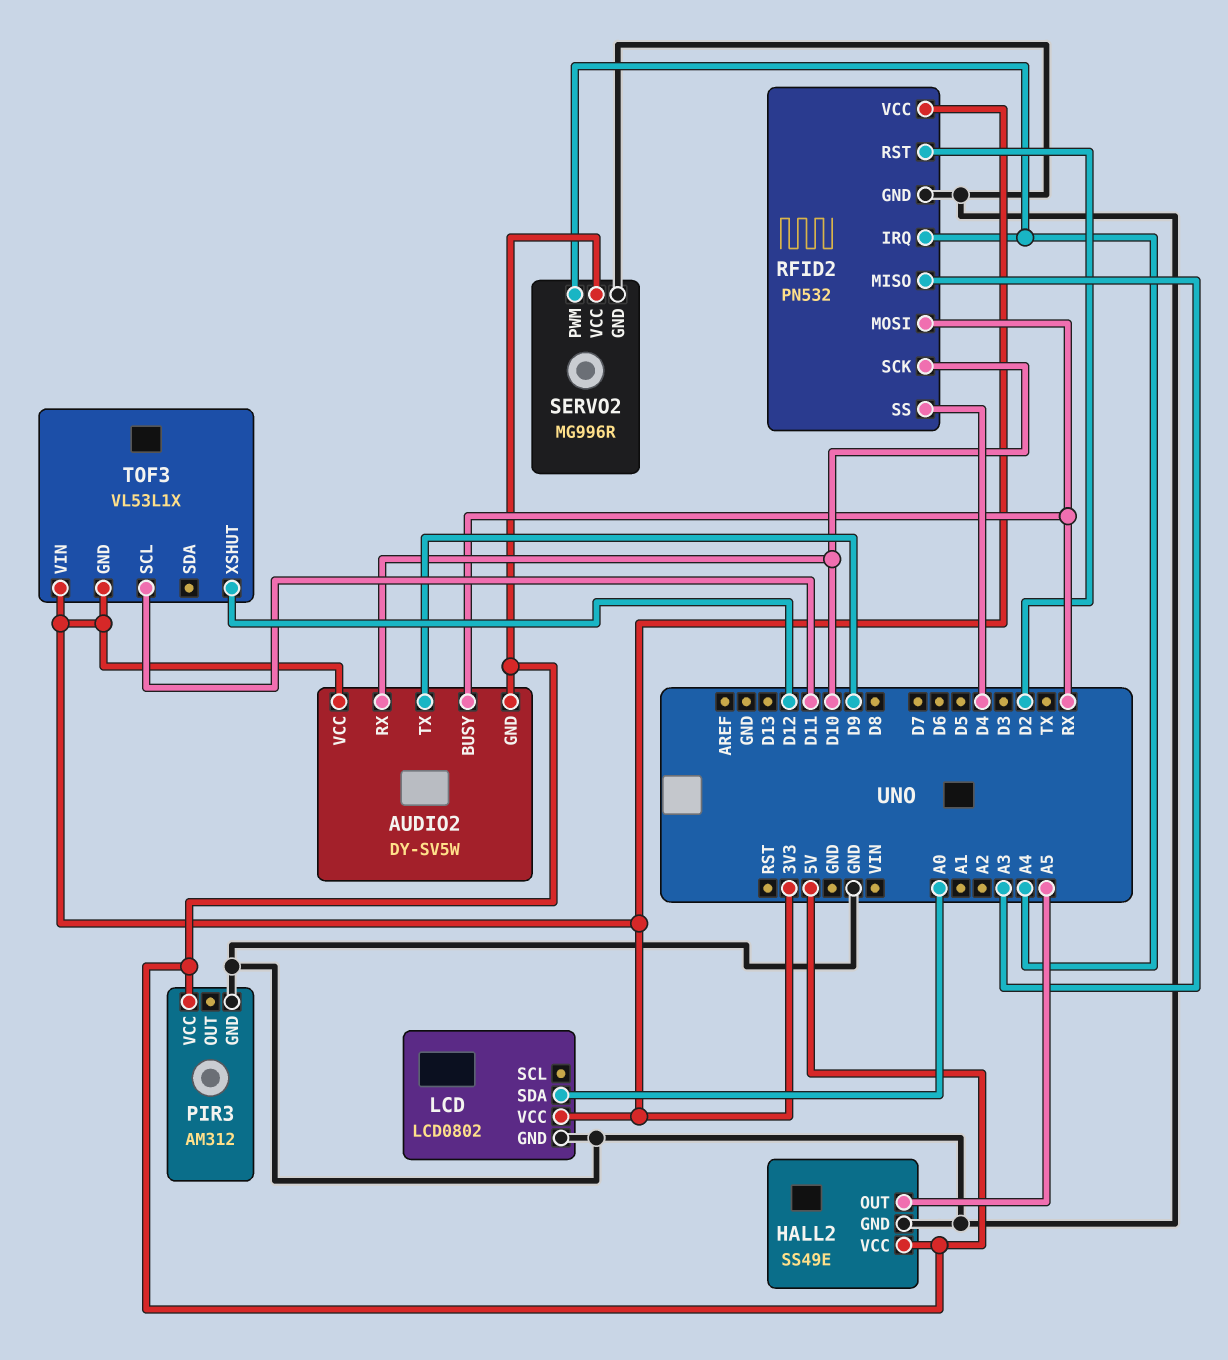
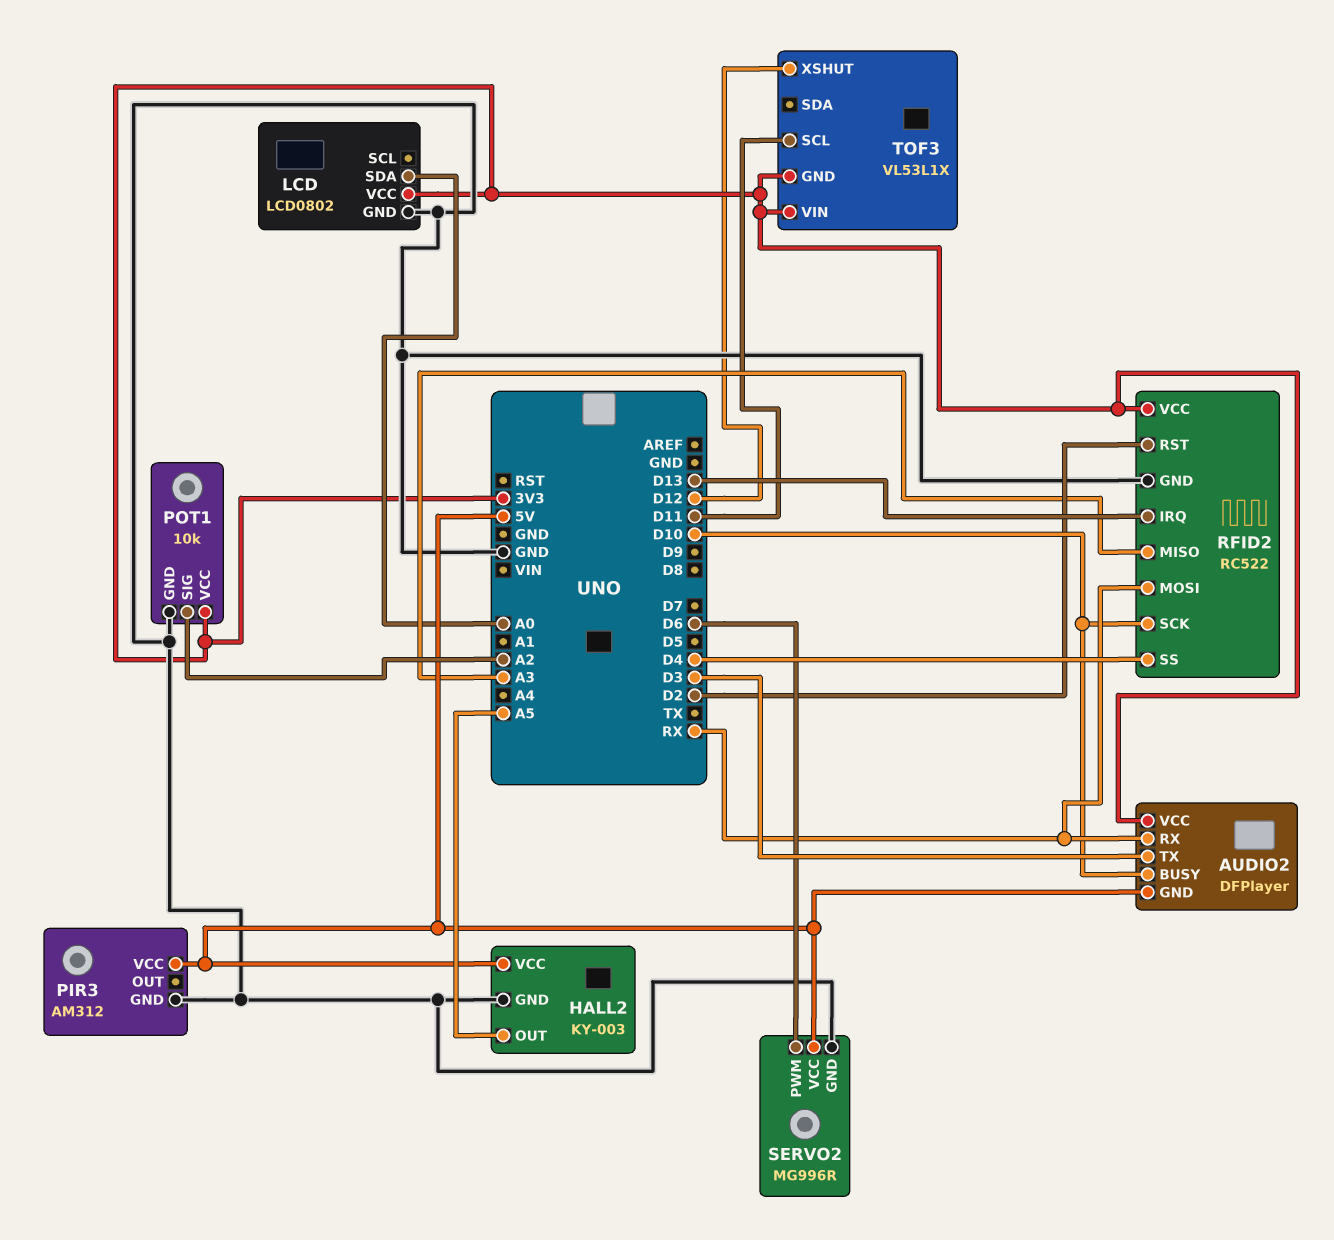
AUDIO2: DY-SV5W -> DFPlayer
AUDIO2 pin BUSY: RX -> D10
AUDIO2 pin RX: D10 -> RX
AUDIO2 pin TX: D9 -> D3
HALL2: SS49E -> KY-003
POT1: none -> 10k
POT1 pin GND: none -> GND
POT1 pin SIG: none -> A2
POT1 pin VCC: none -> 3V3
RFID2: PN532 -> RC522
RFID2 pin IRQ: A4 -> D13
SERVO2 pin PWM: A4 -> D6

